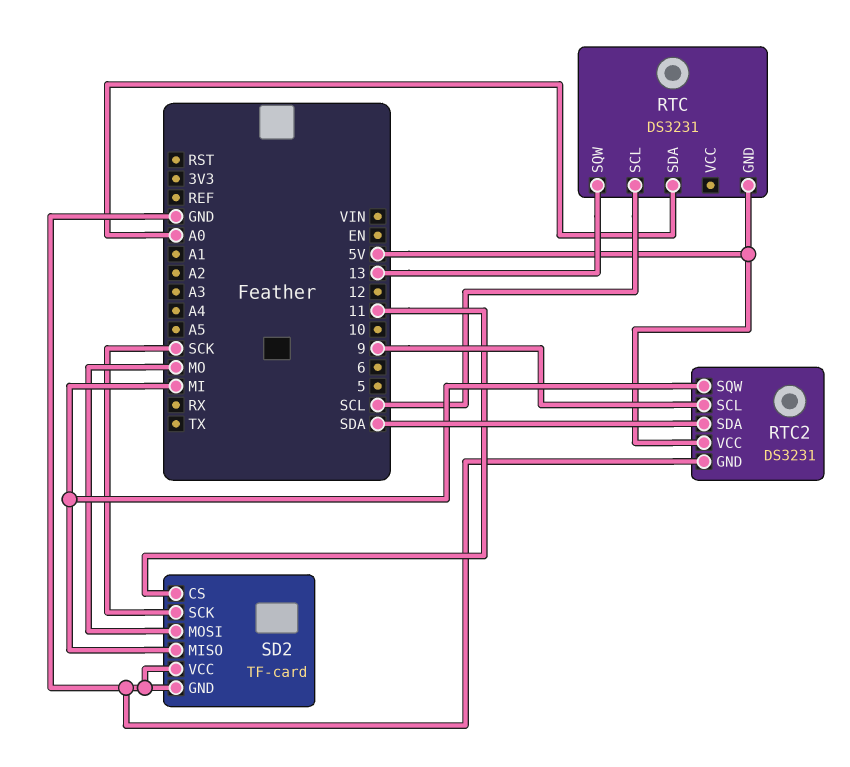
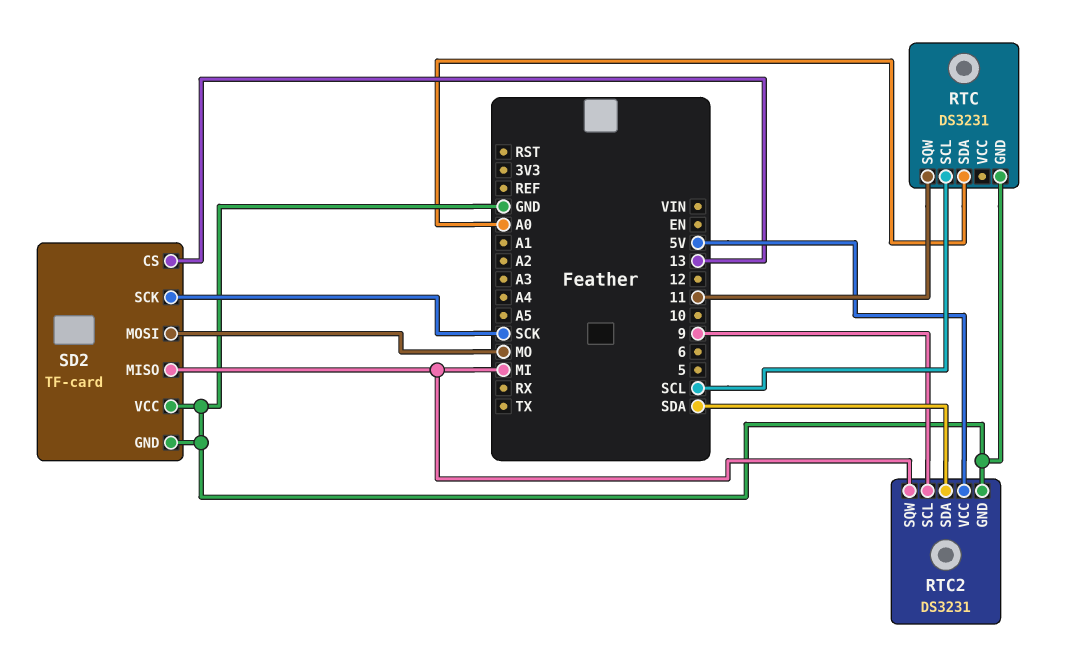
RTC pin GND: 5V -> GND
RTC pin SQW: 13 -> 11
SD2 pin CS: 11 -> 13

